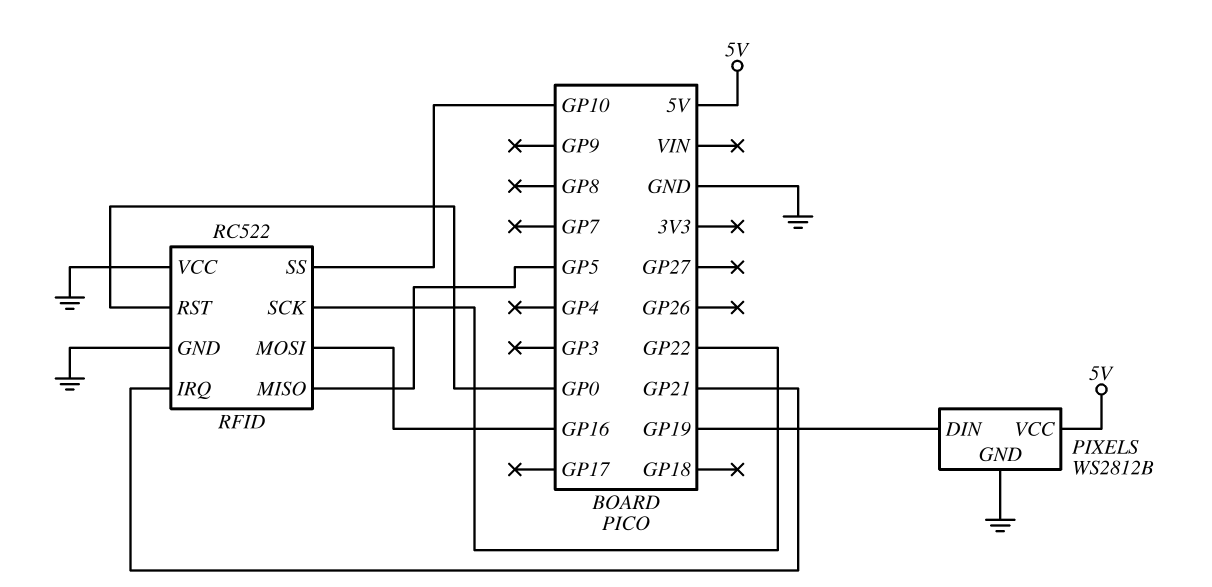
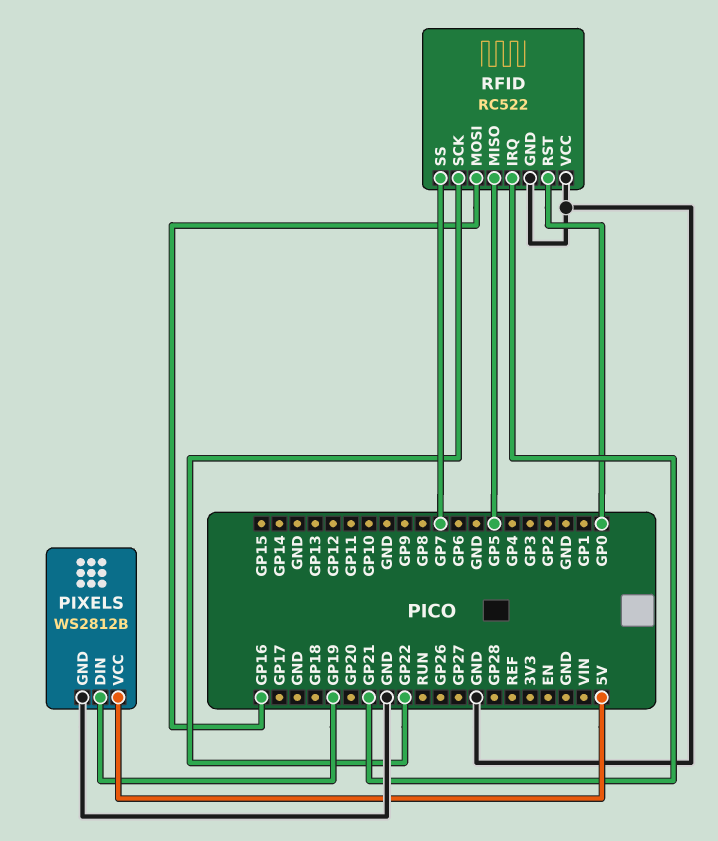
RFID pin SS: GP10 -> GP7

